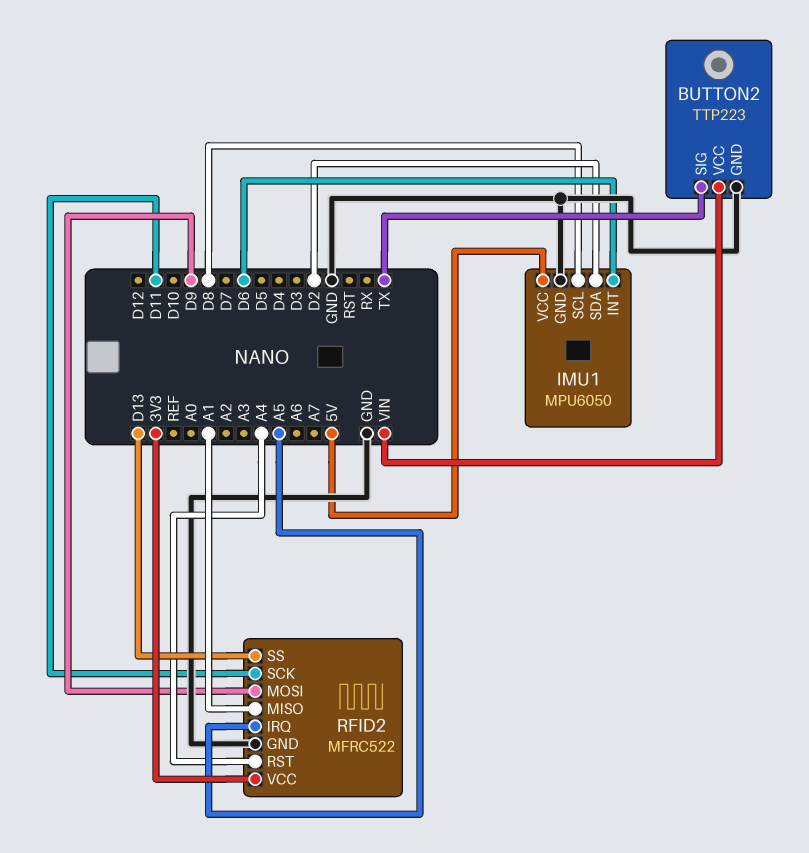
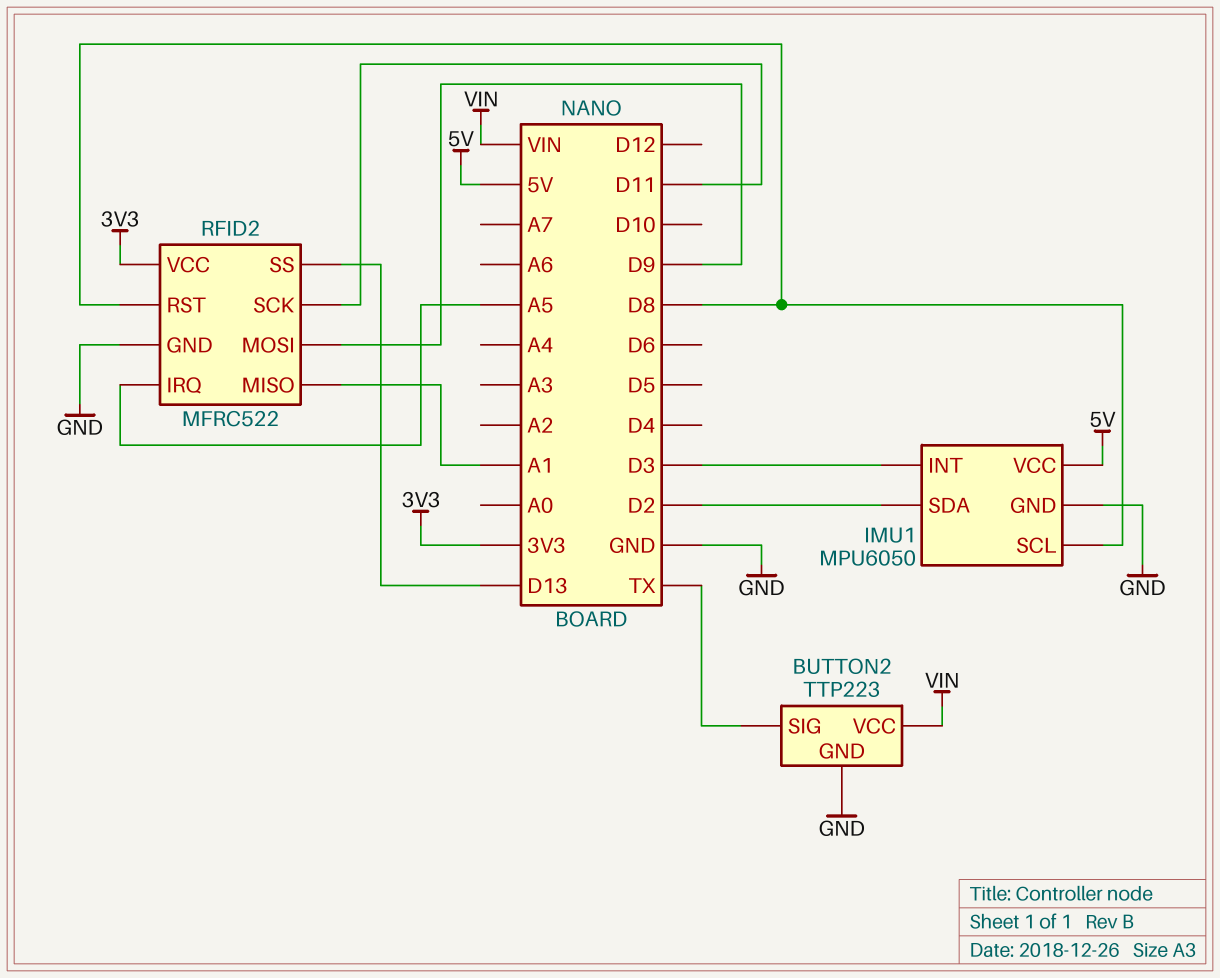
IMU1 pin INT: D6 -> D3
RFID2 pin RST: A4 -> D8

